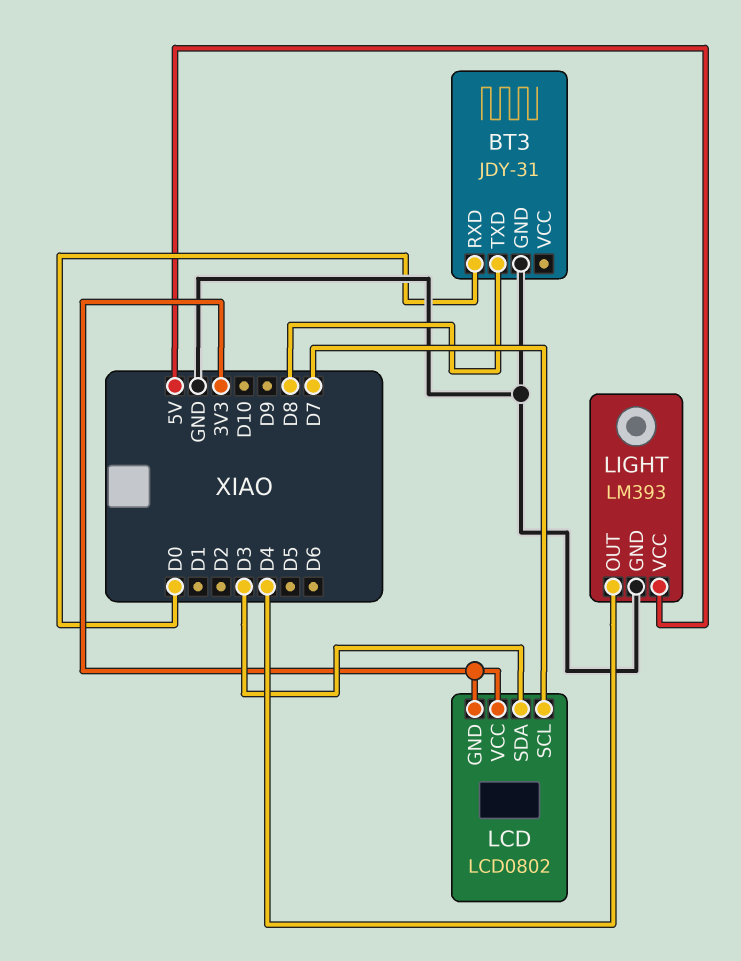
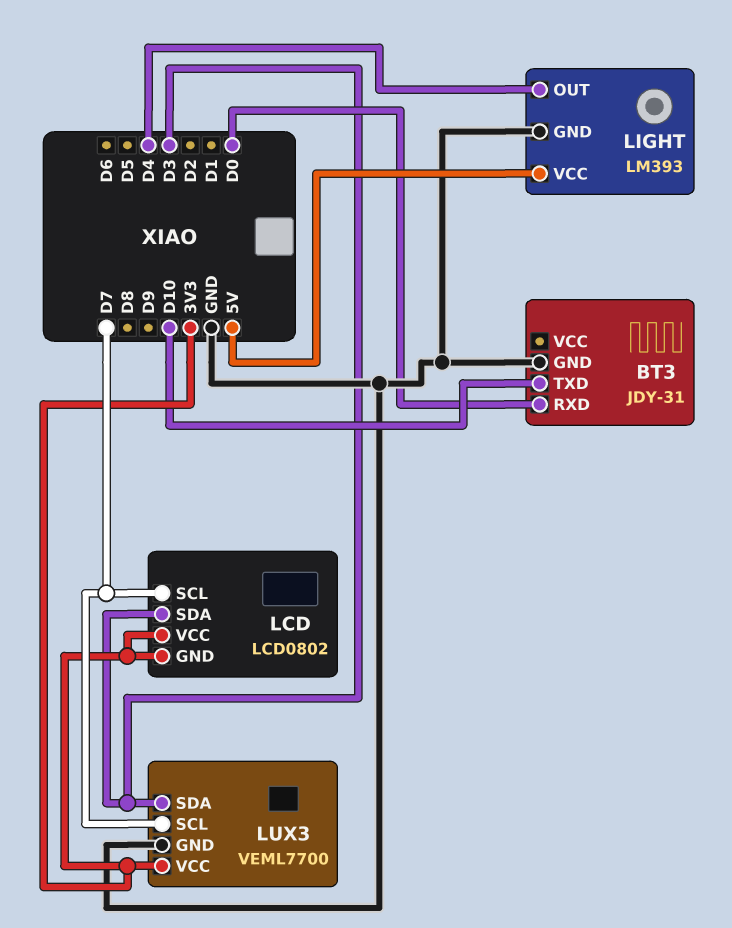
BT3 pin TXD: D8 -> D10
LUX3: none -> VEML7700
LUX3 pin GND: none -> GND
LUX3 pin SCL: none -> D7
LUX3 pin SDA: none -> D3
LUX3 pin VCC: none -> 3V3

